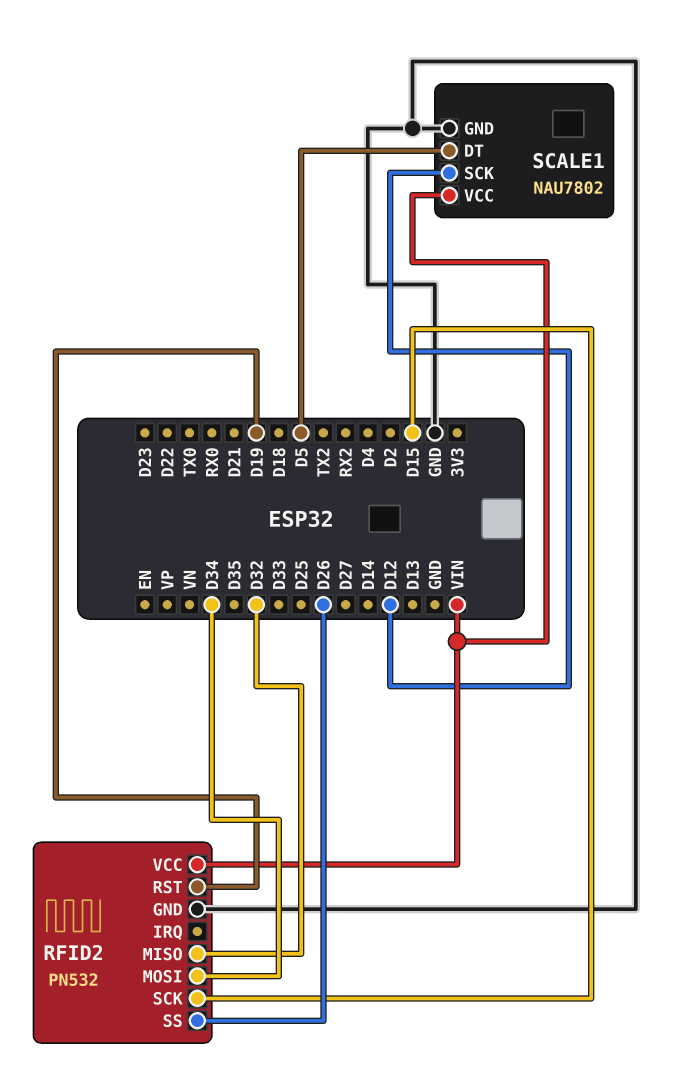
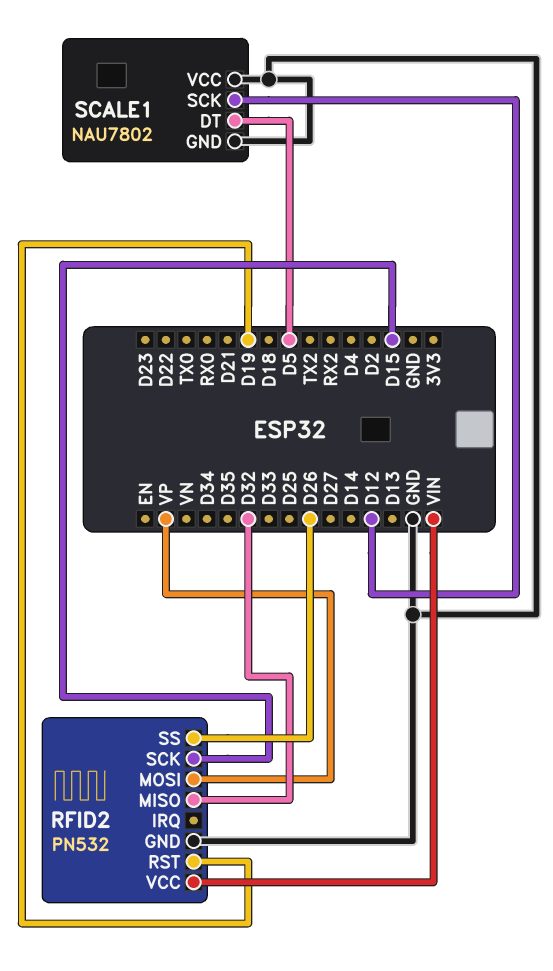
RFID2 pin MOSI: D34 -> VP
SCALE1 pin VCC: VIN -> GND

